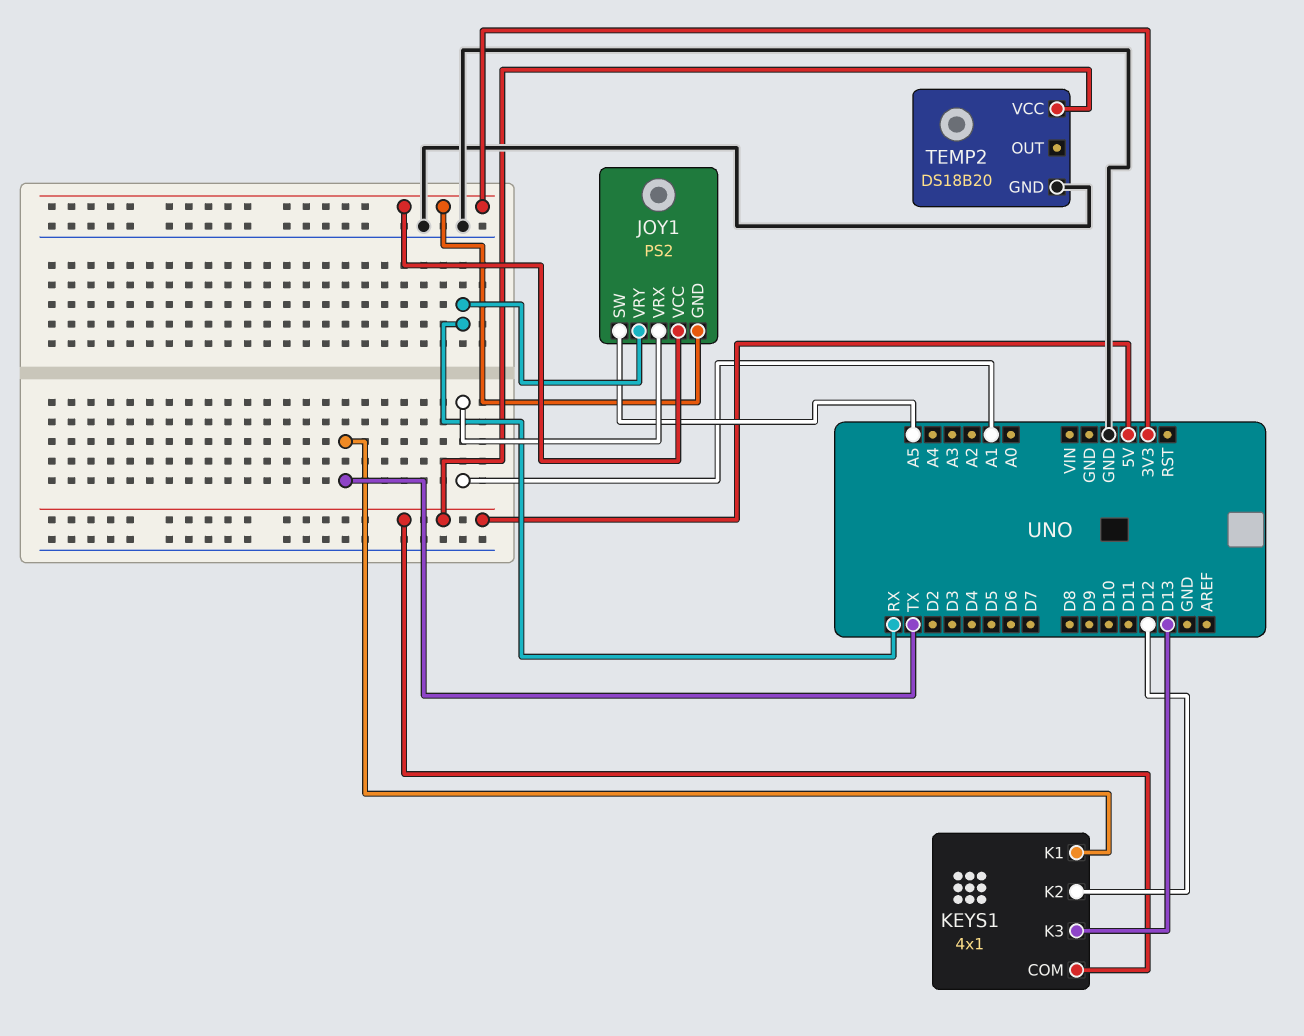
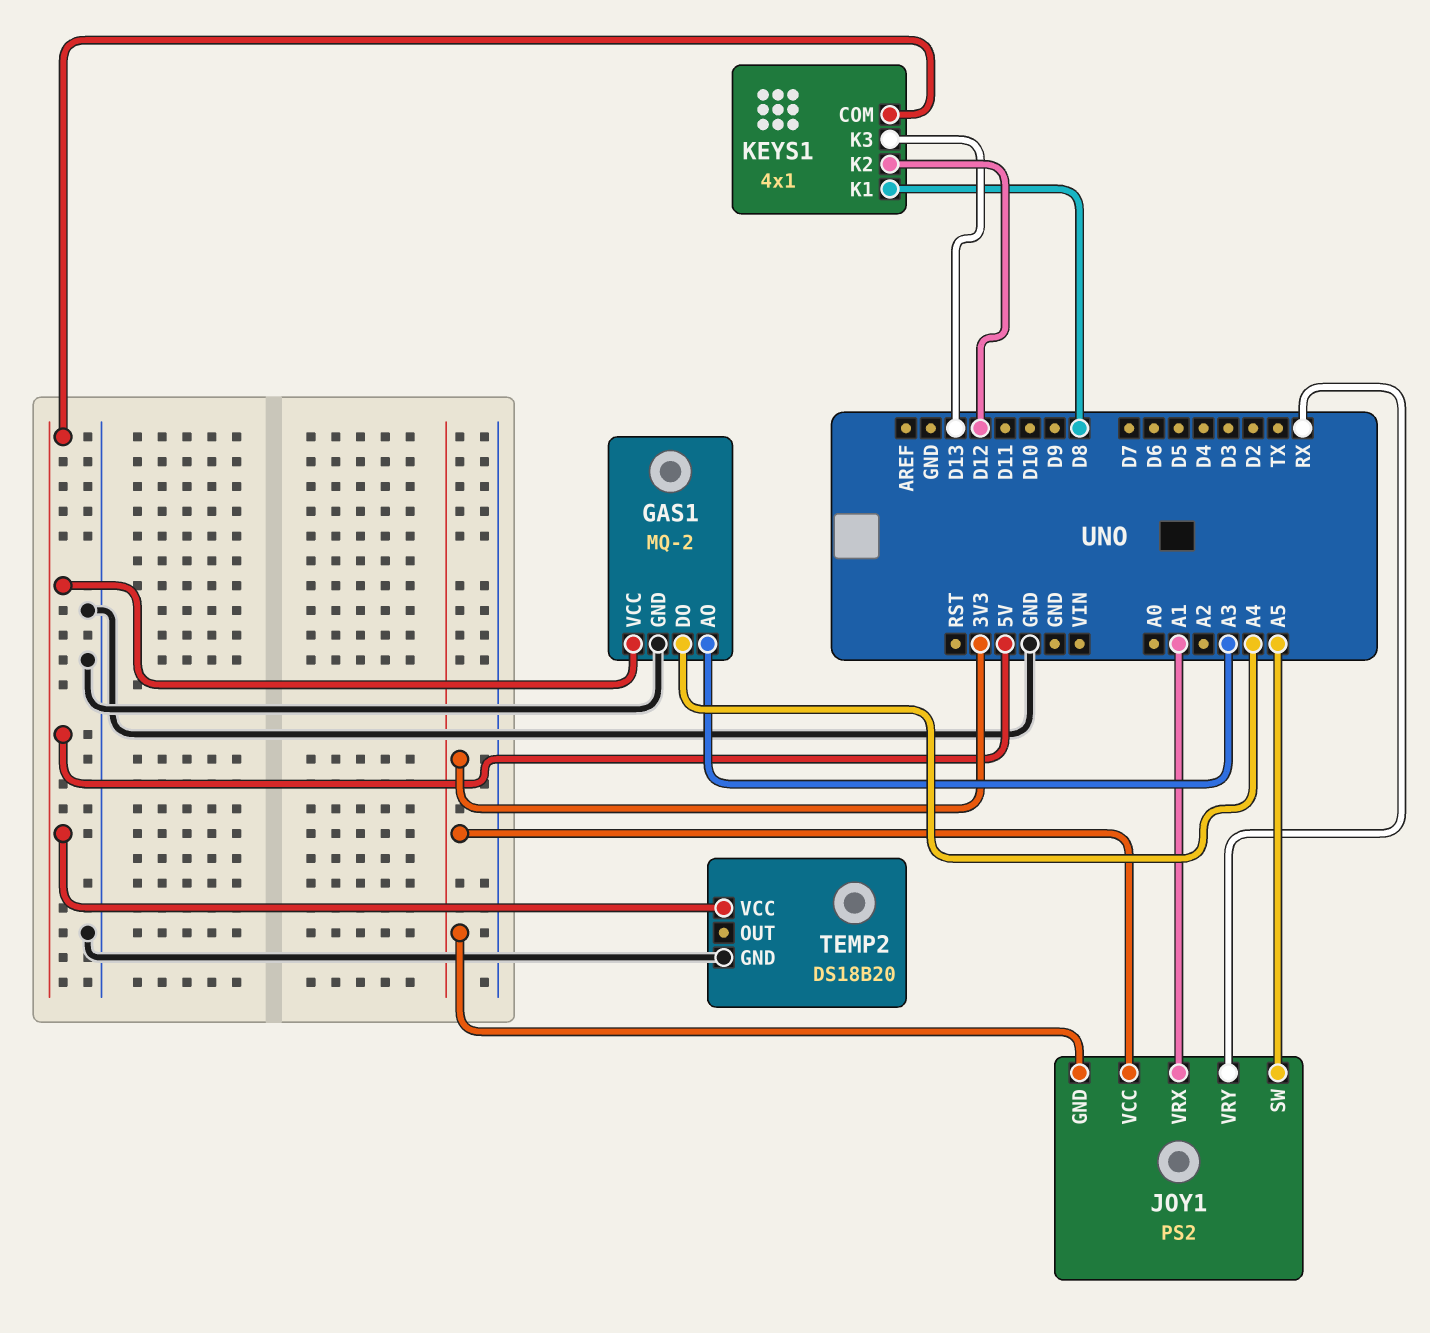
GAS1: none -> MQ-2
GAS1 pin AO: none -> A3
GAS1 pin DO: none -> A4
GAS1 pin GND: none -> GND
GAS1 pin VCC: none -> 5V
KEYS1 pin K1: TX -> D8

